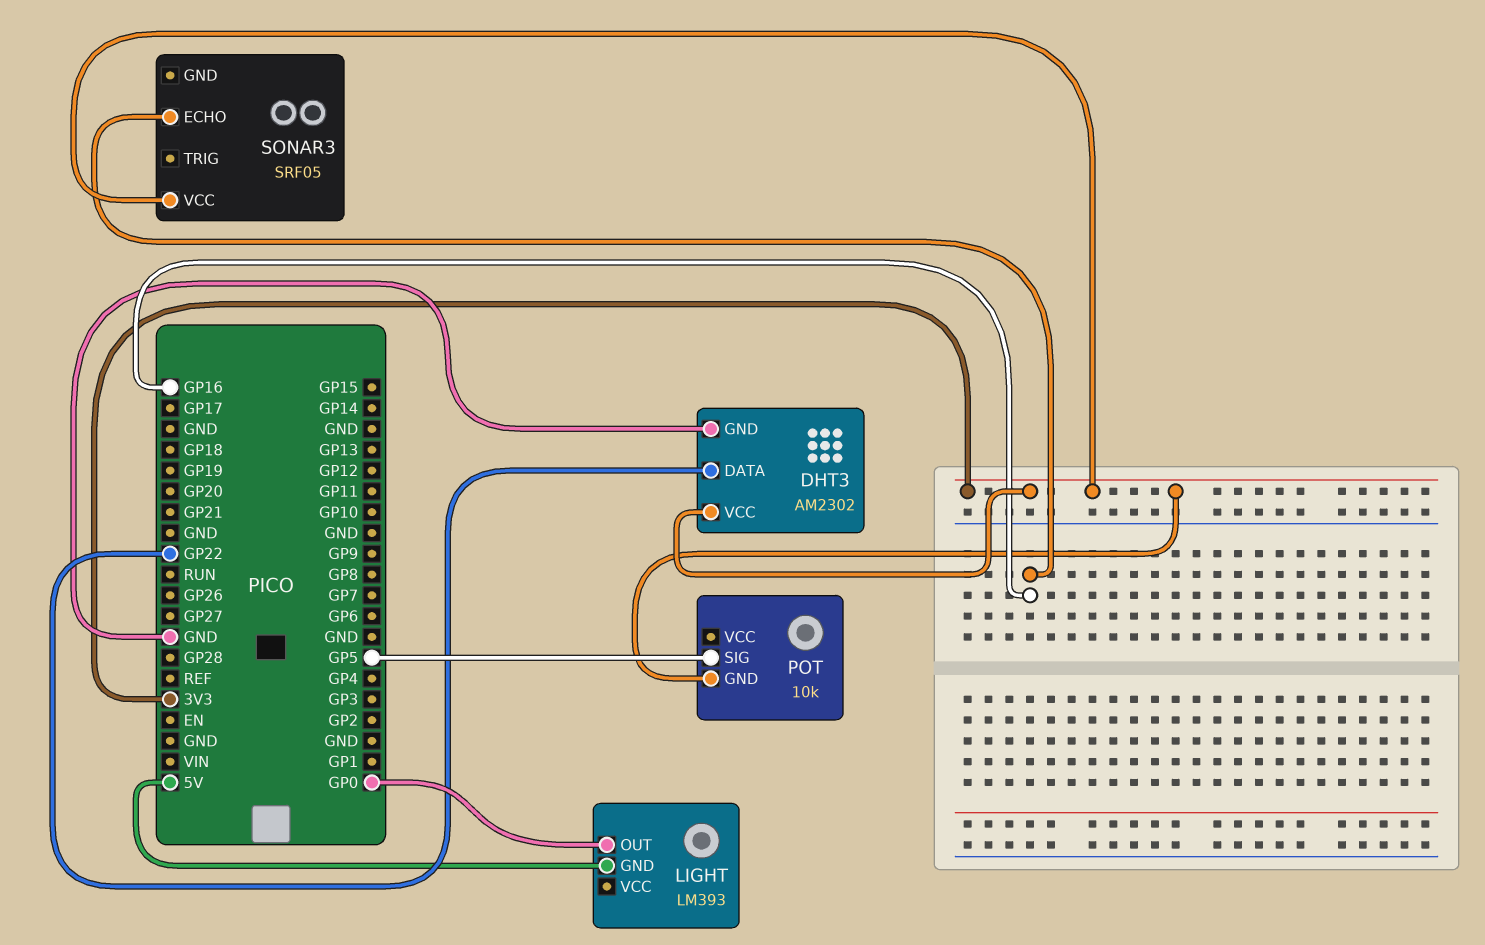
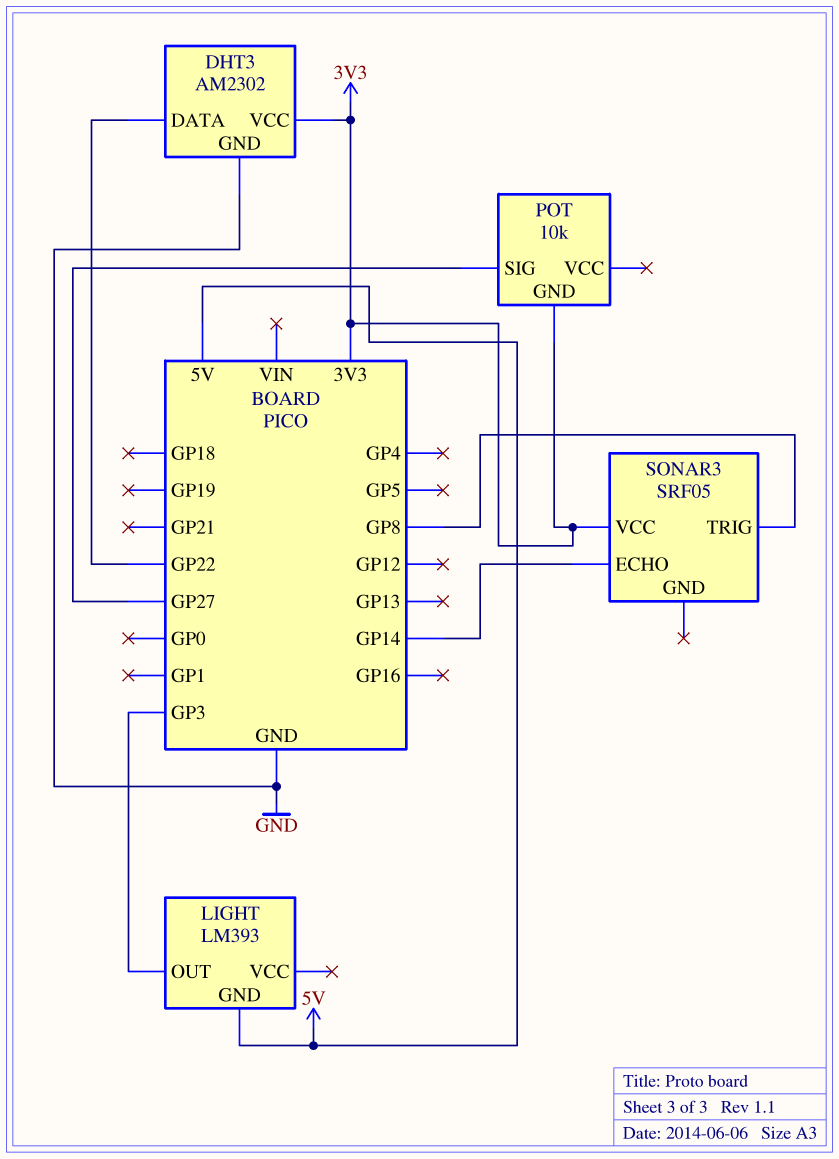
LIGHT pin OUT: GP0 -> GP3
POT pin SIG: GP5 -> GP27
SONAR3 pin ECHO: GP16 -> GP14
SONAR3 pin TRIG: none -> GP8

